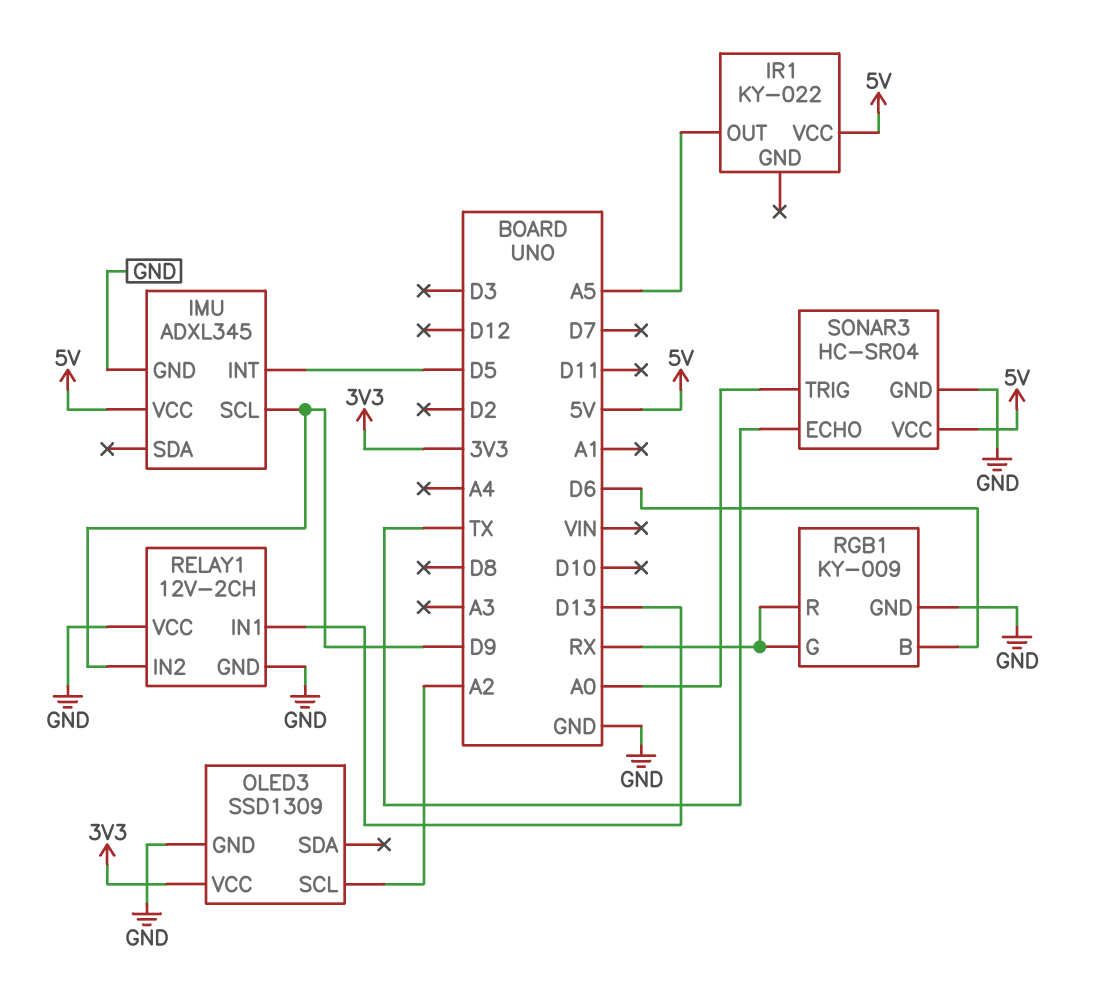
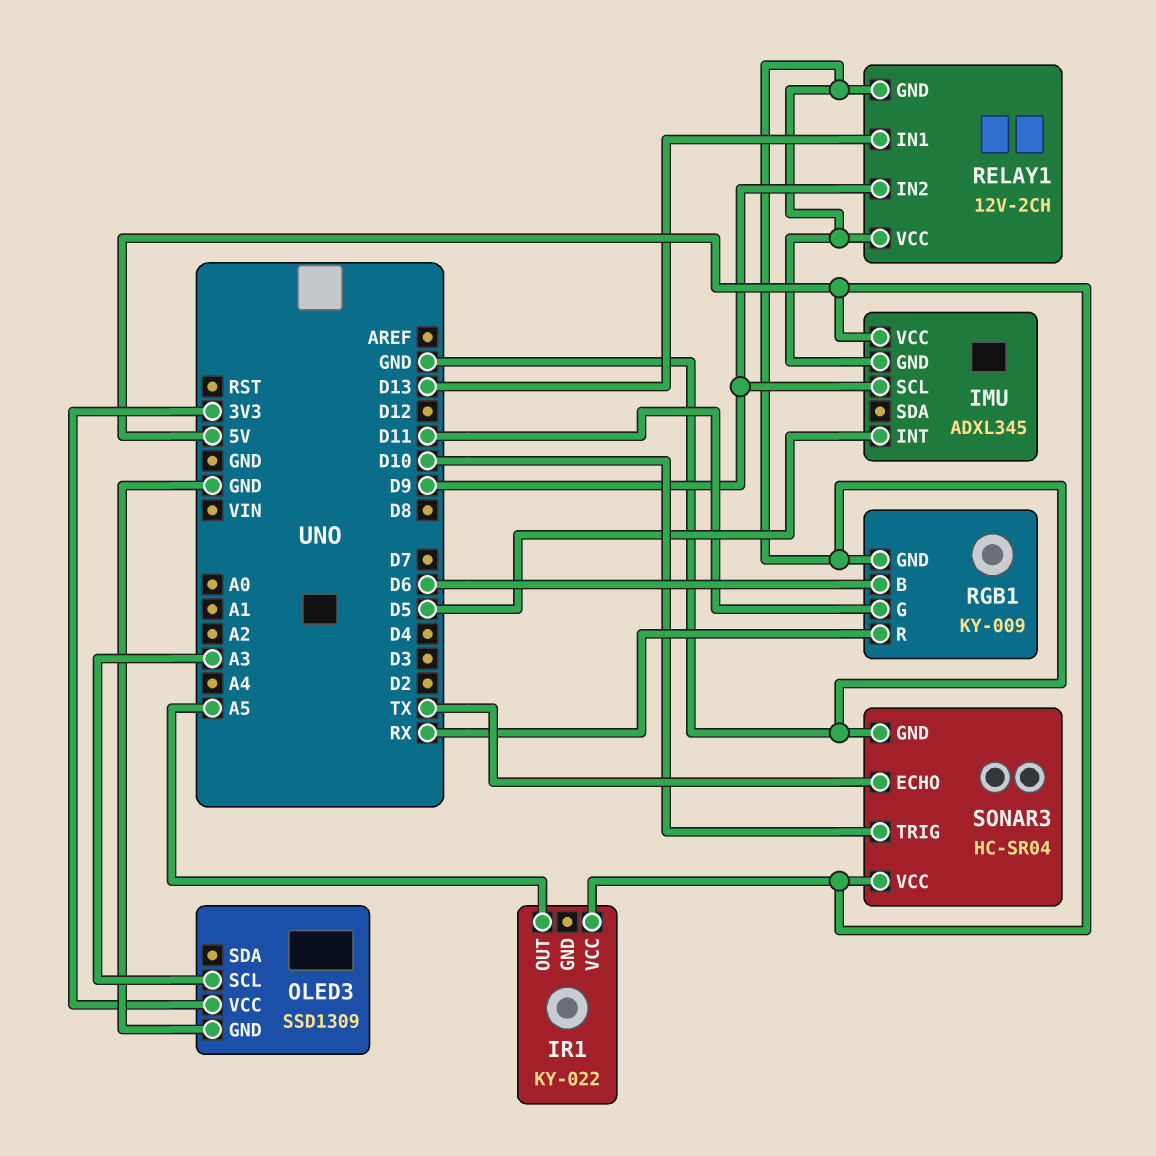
OLED3 pin SCL: A2 -> A3
RGB1 pin G: RX -> D11
SONAR3 pin TRIG: A0 -> D10

